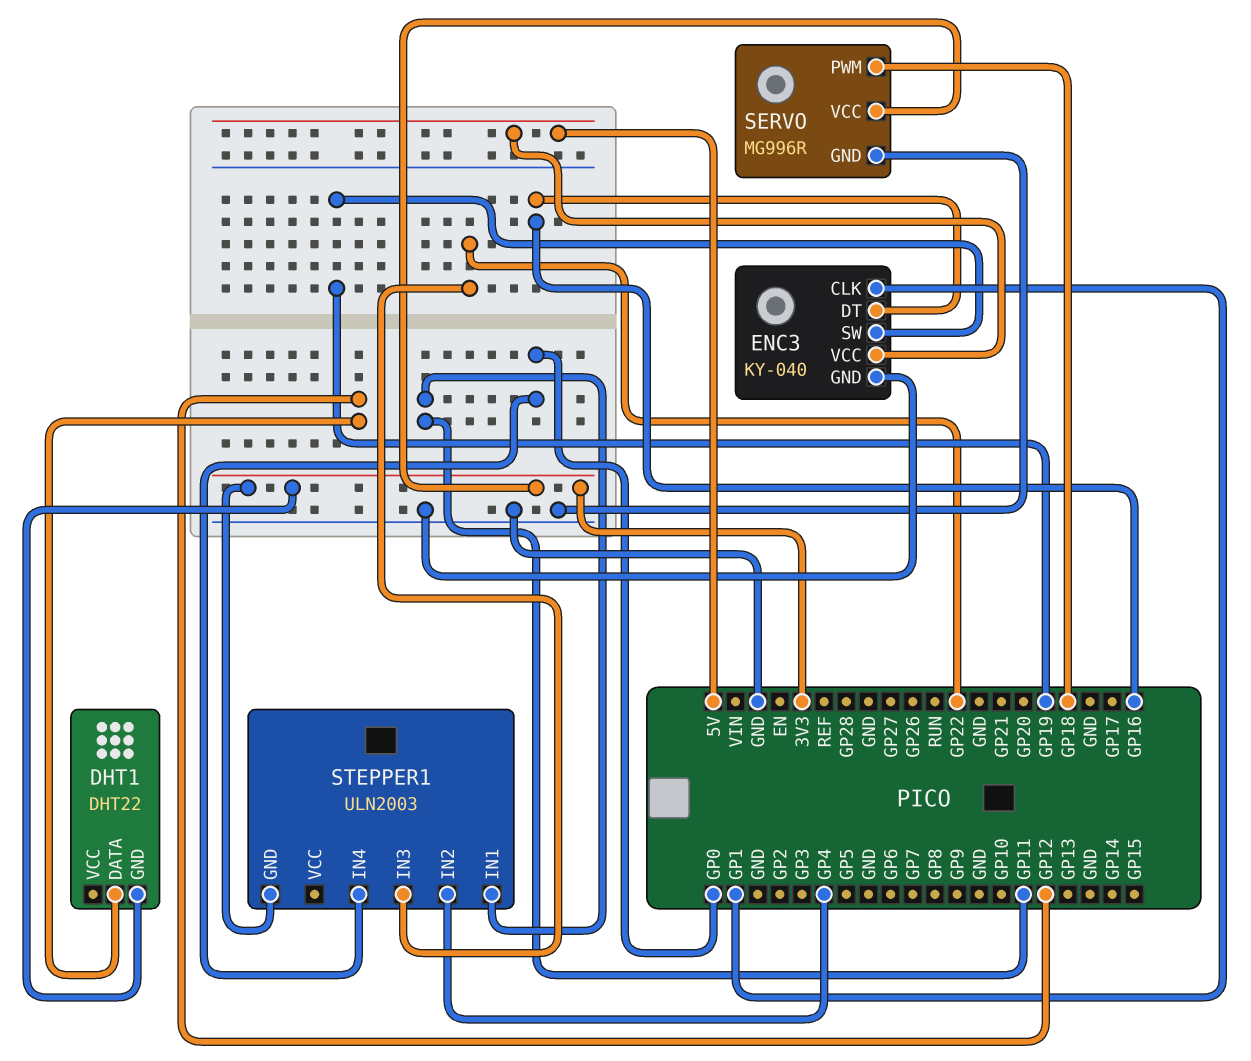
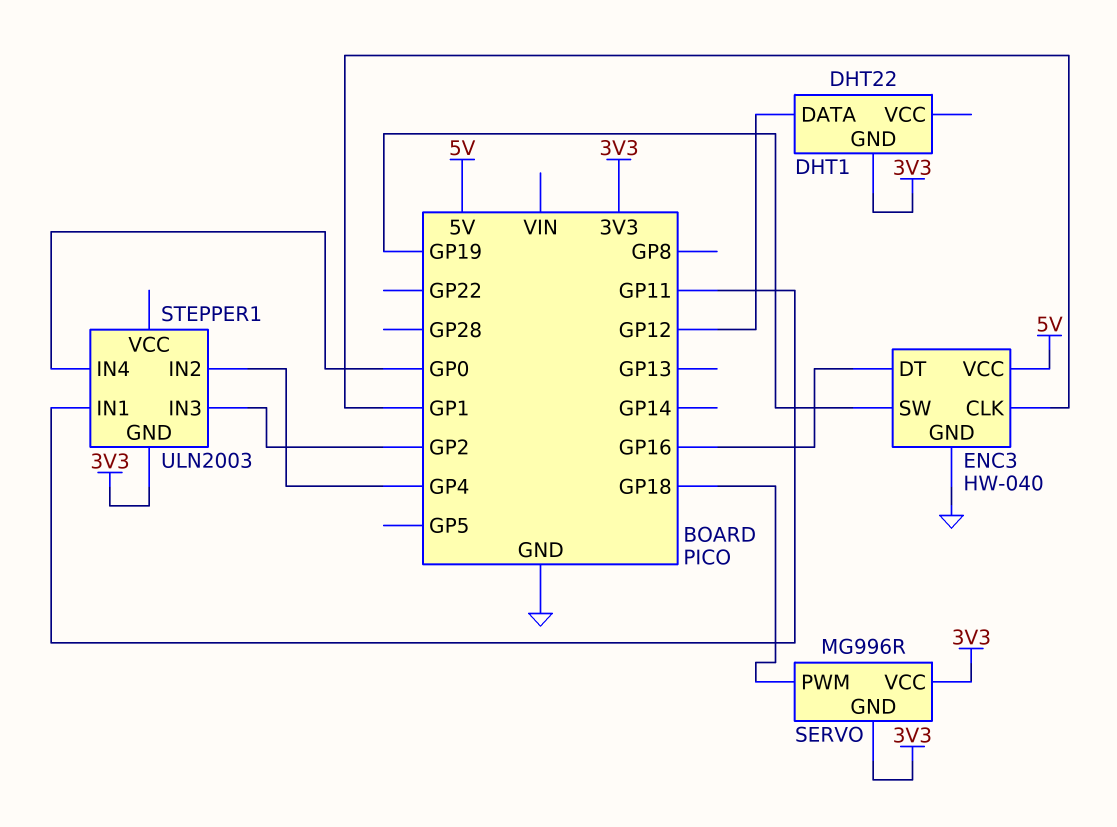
ENC3: KY-040 -> HW-040
SERVO pin GND: GND -> 3V3
STEPPER1 pin IN3: GP22 -> GP2

